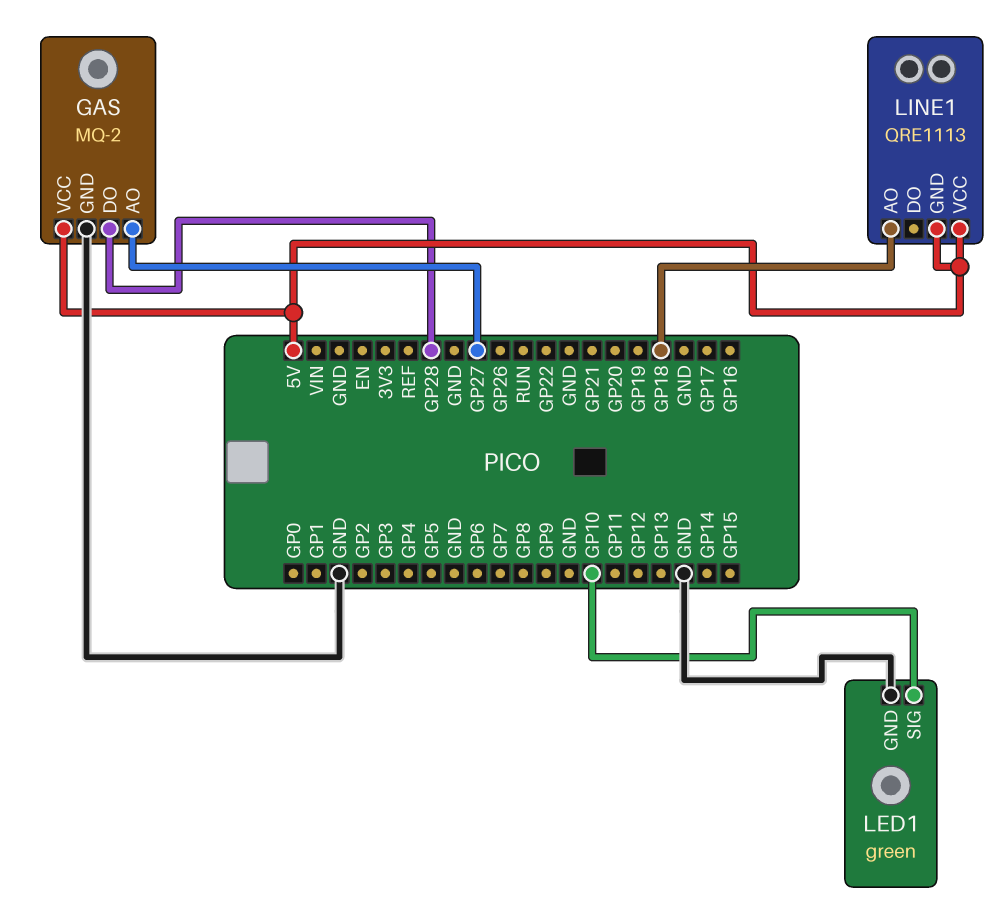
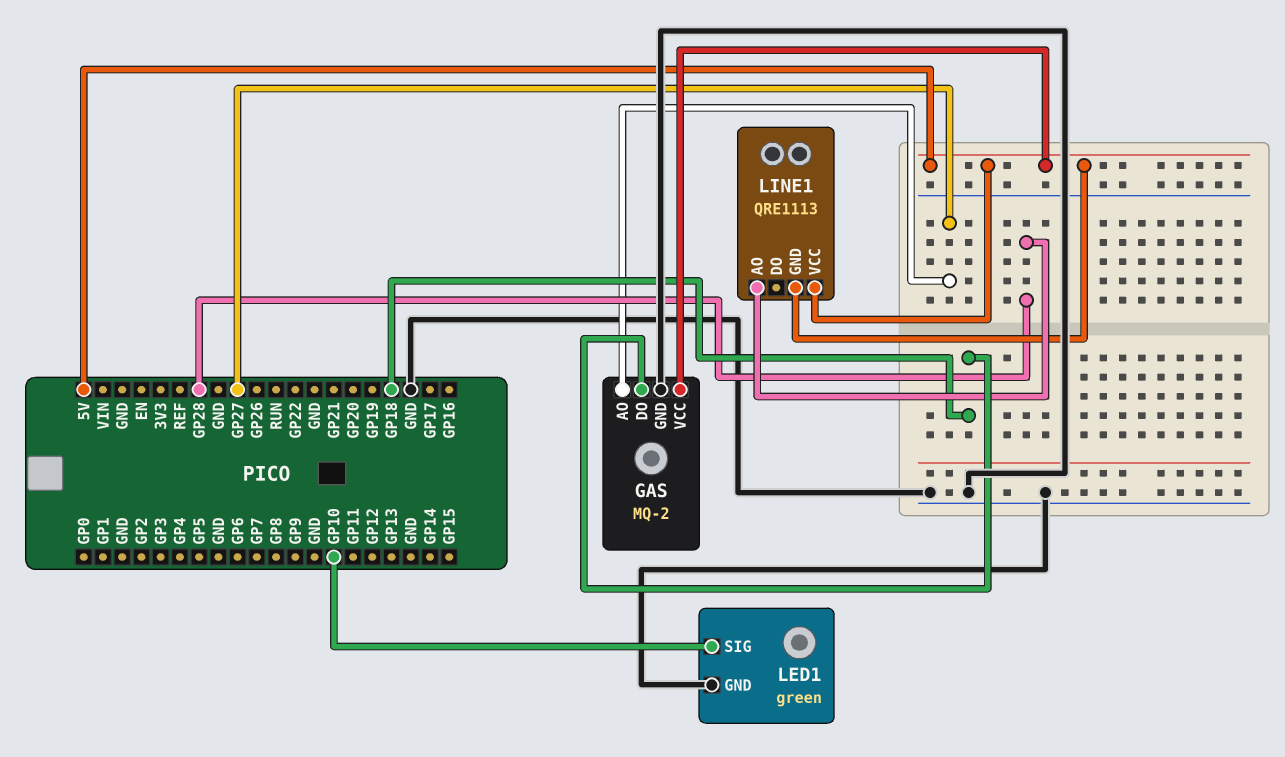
GAS pin DO: GP28 -> GP18
LINE1 pin AO: GP18 -> GP28

